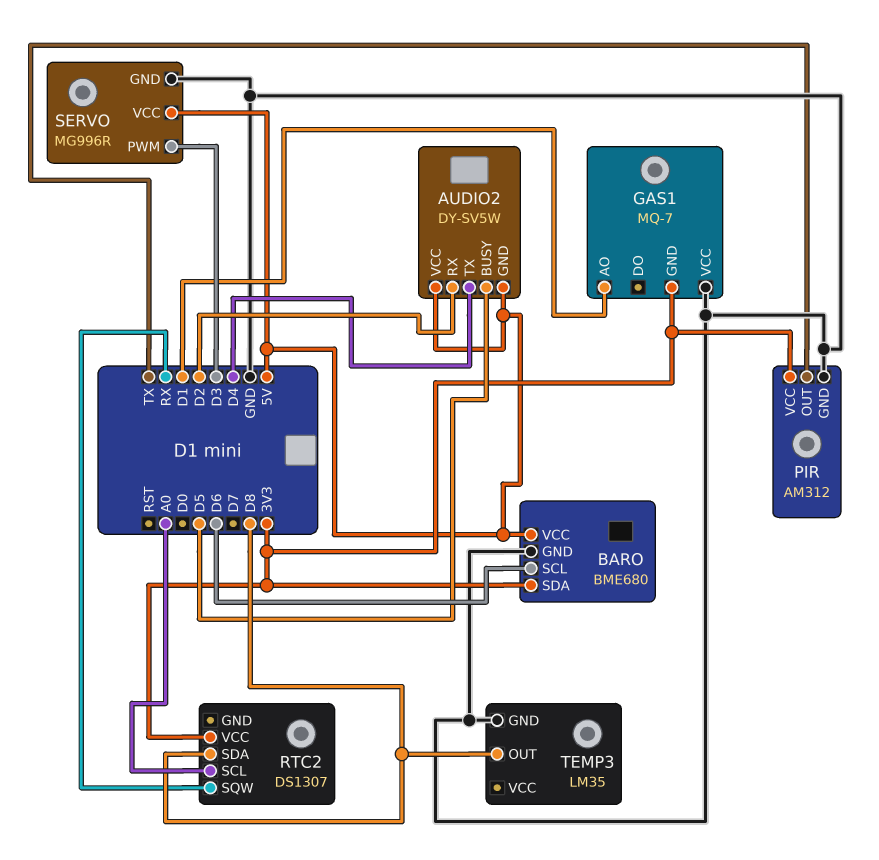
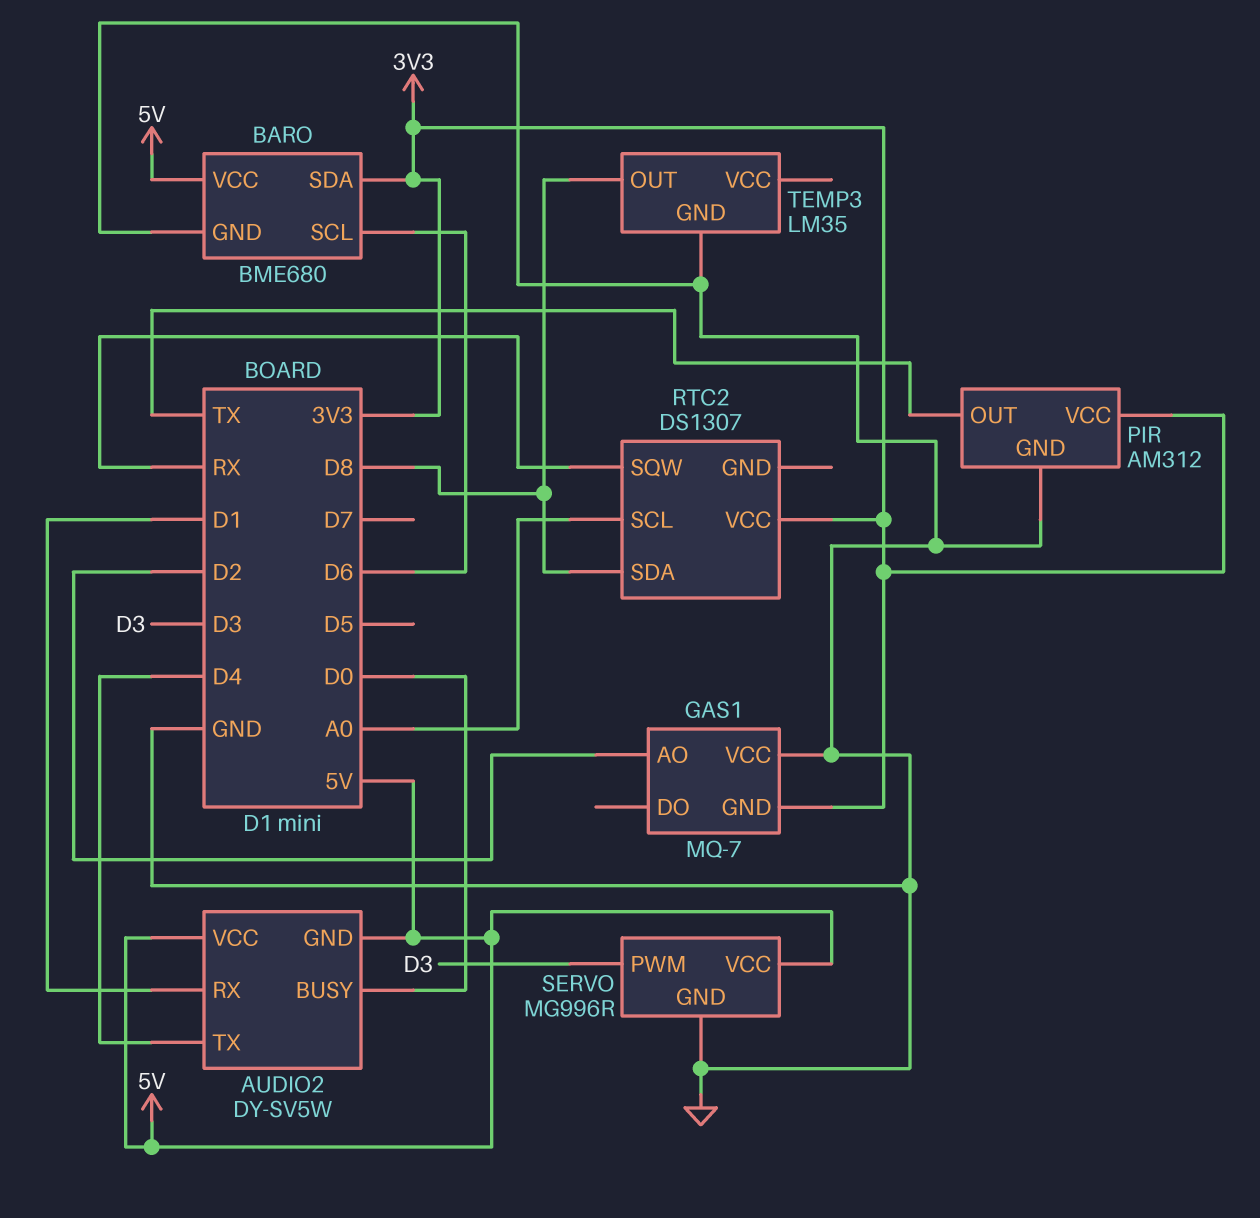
AUDIO2 pin BUSY: D5 -> D0
AUDIO2 pin RX: D2 -> D1
GAS1 pin AO: D1 -> D2

